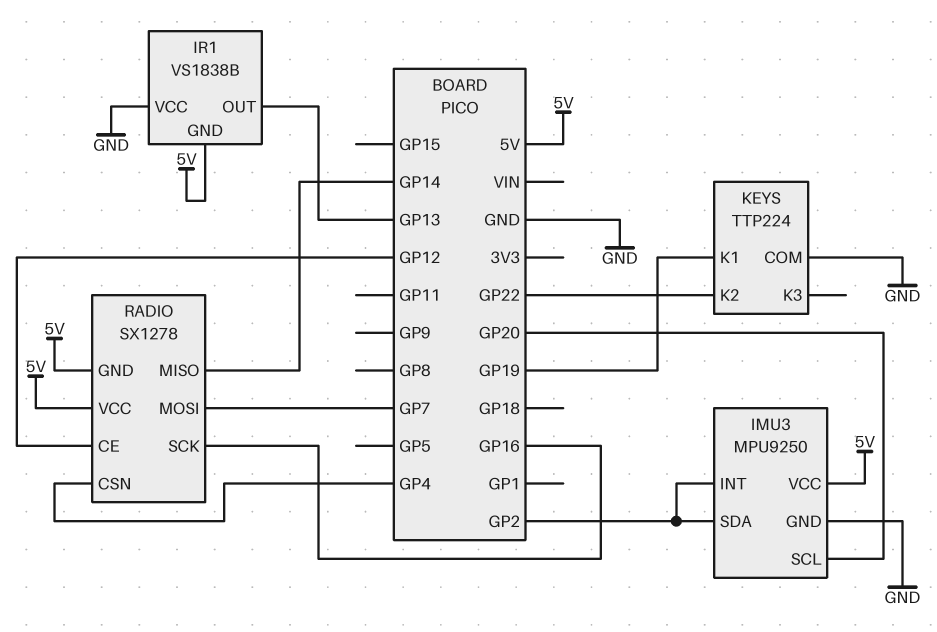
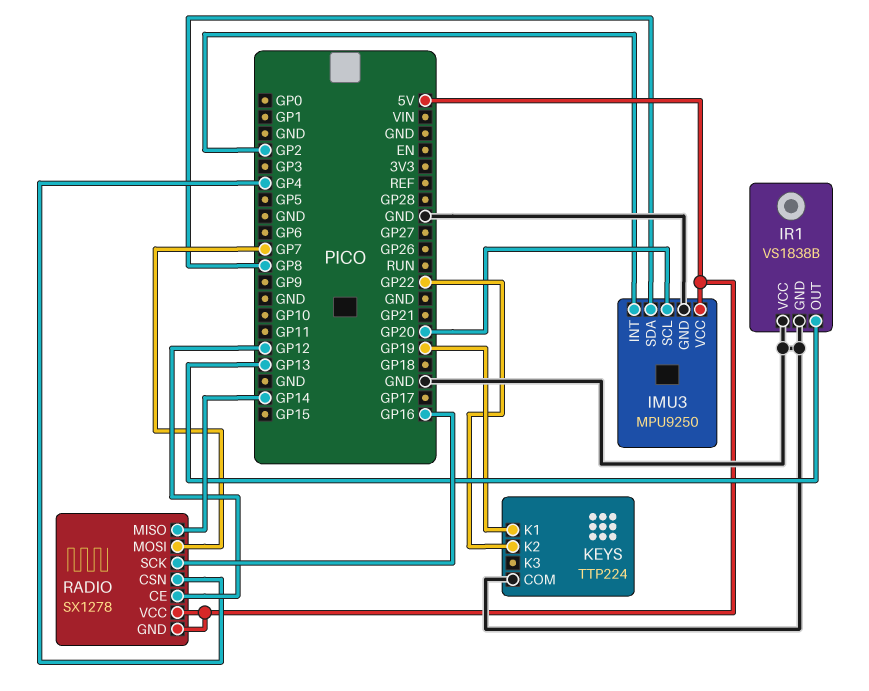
IMU3 pin SDA: GP2 -> GP8
IR1 pin GND: 5V -> GND

